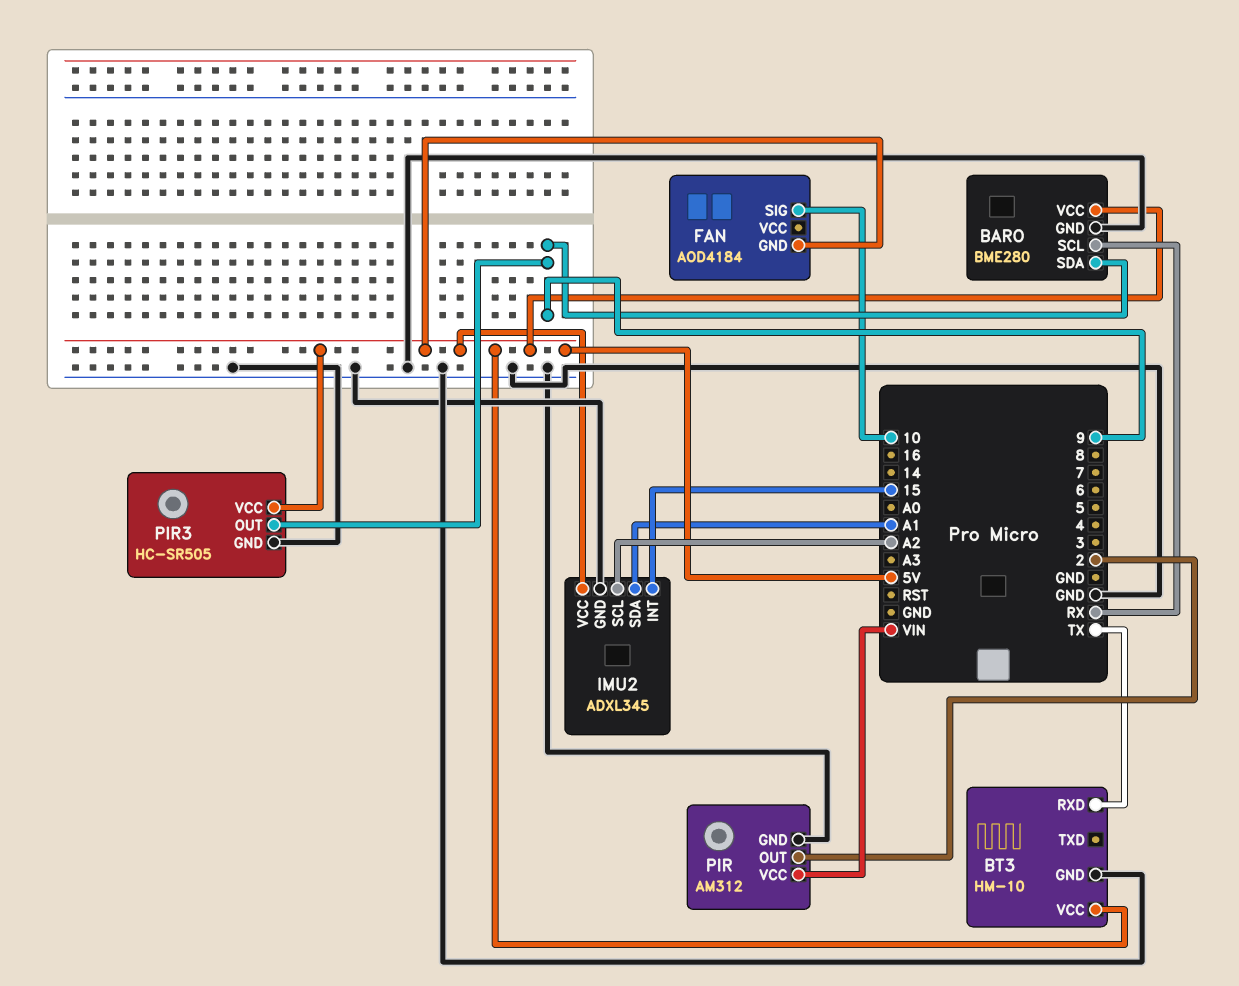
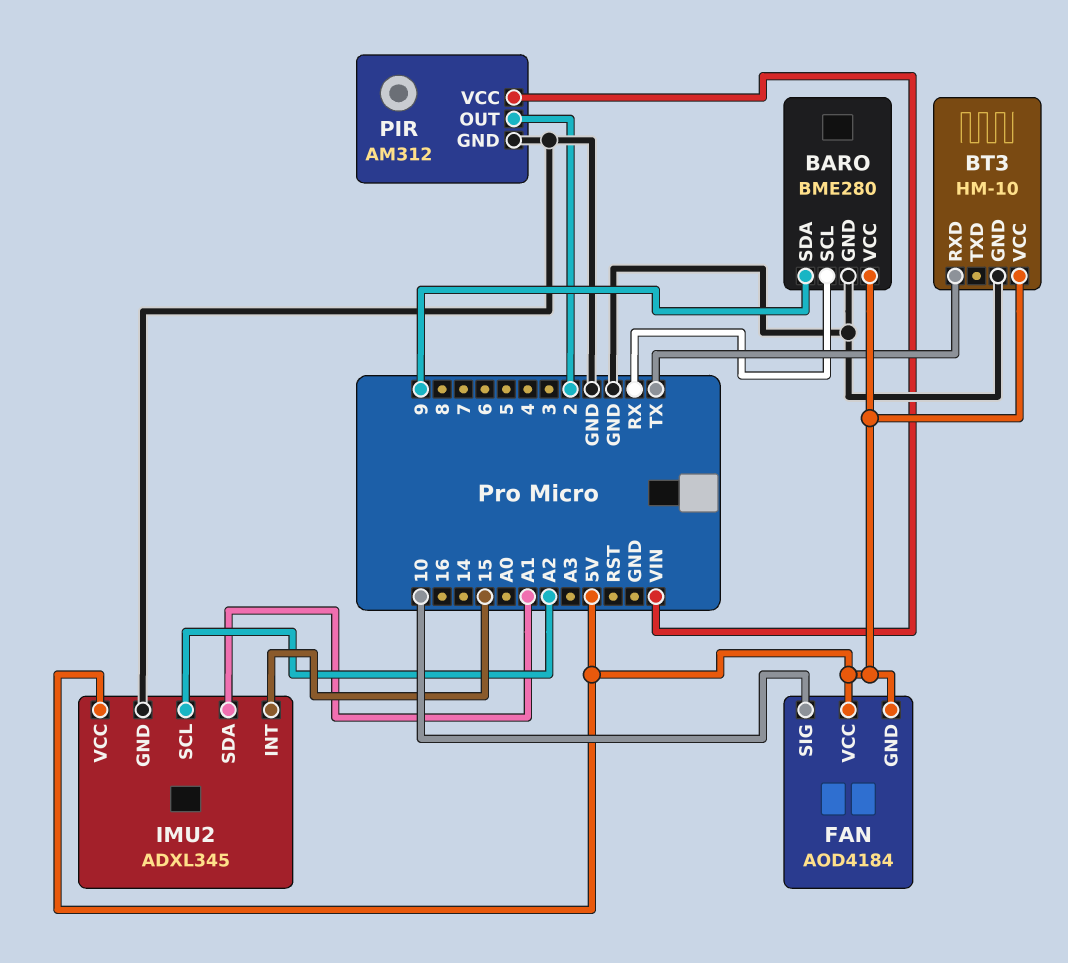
FAN pin VCC: none -> 5V
PIR3: HC-SR505 -> none
PIR3 pin GND: GND -> none
PIR3 pin OUT: 9 -> none
PIR3 pin VCC: 5V -> none

